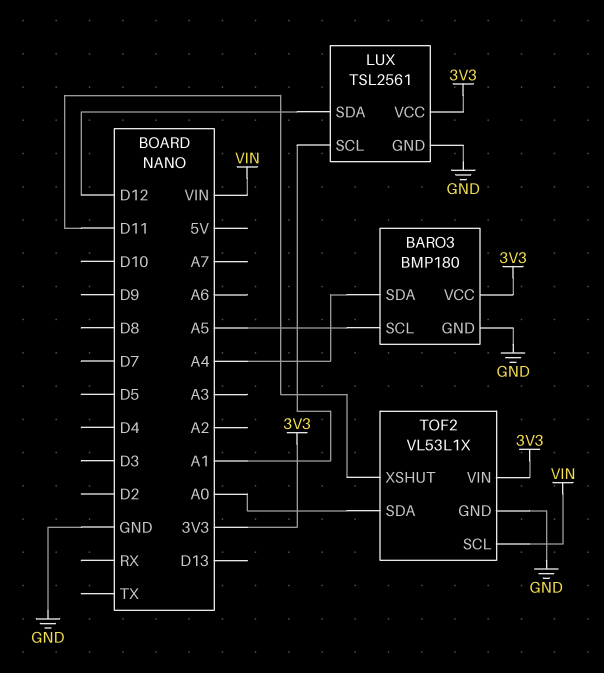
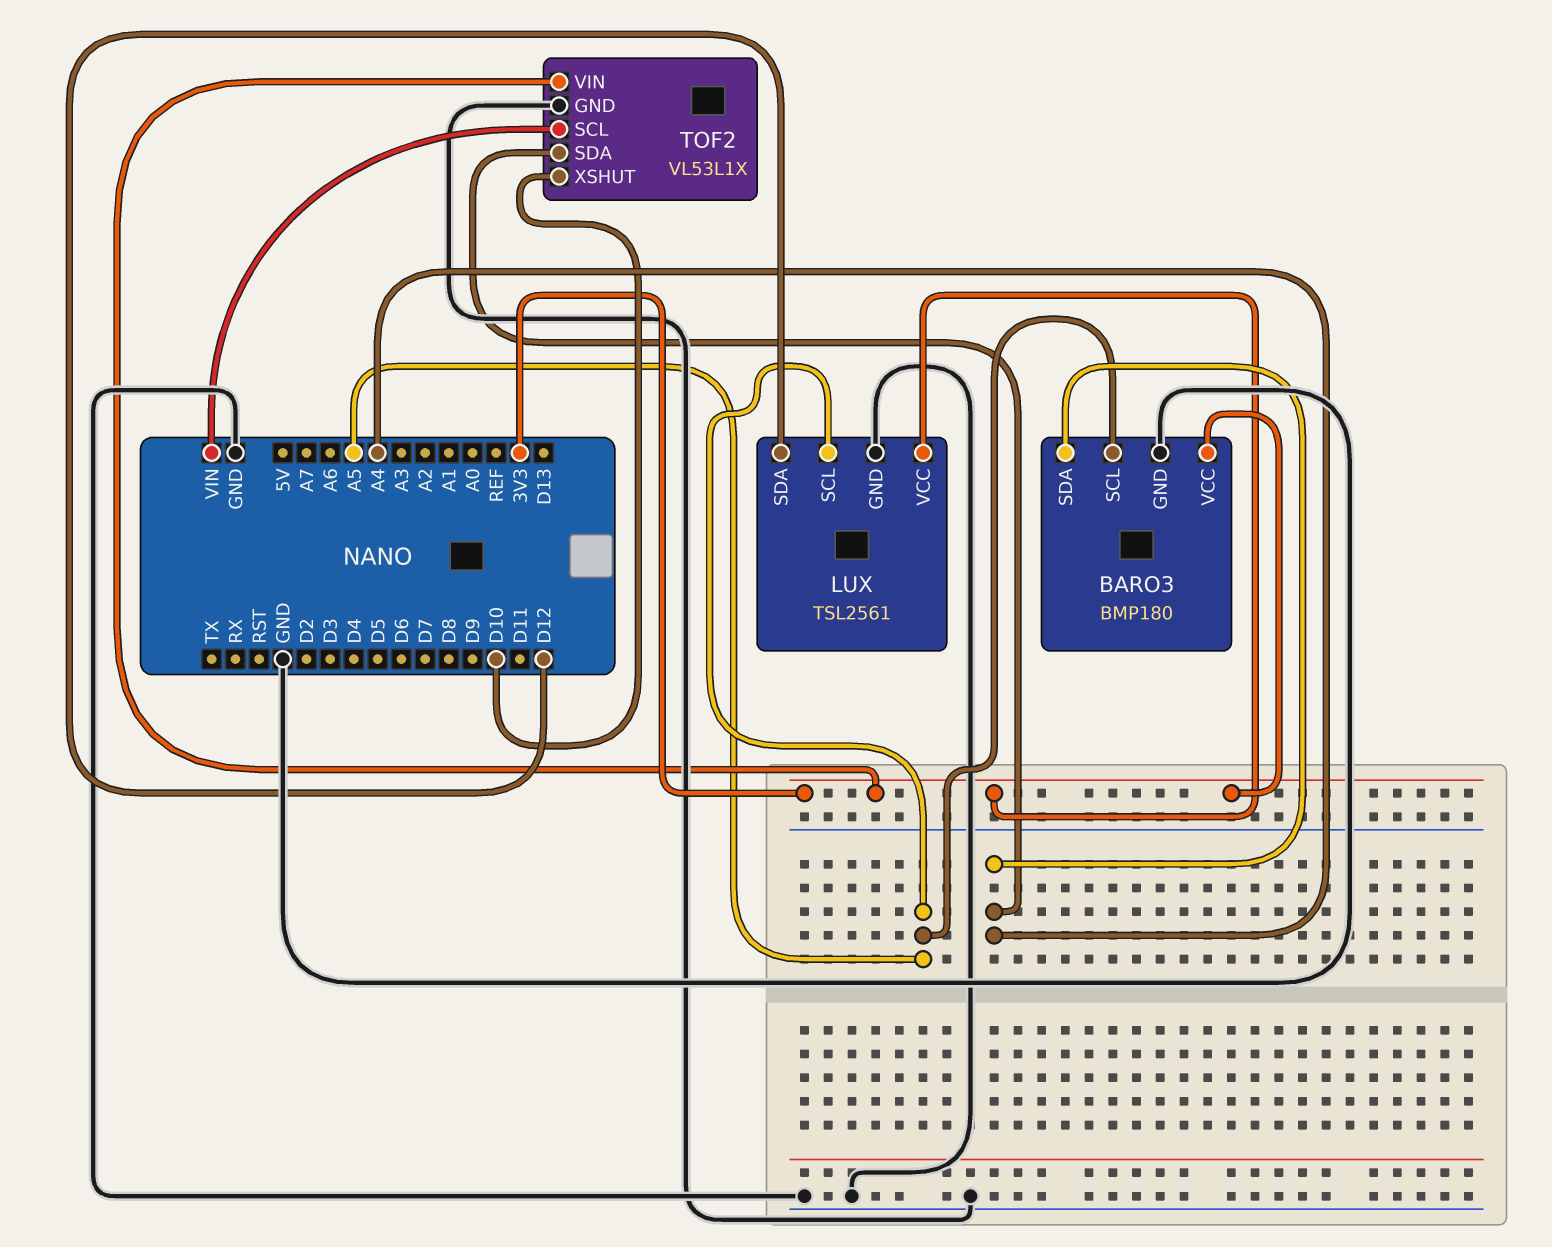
LUX pin SCL: A1 -> A5
TOF2 pin SDA: A0 -> A4
TOF2 pin XSHUT: D11 -> D10

